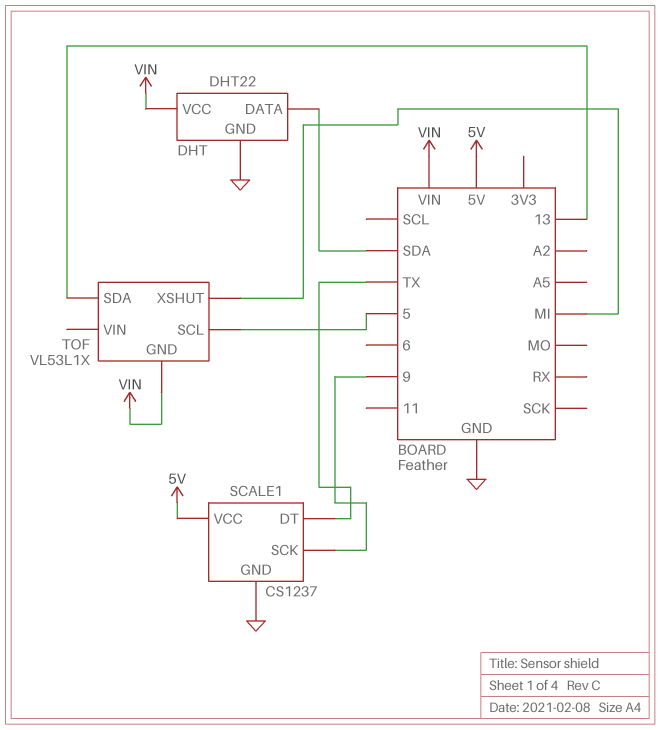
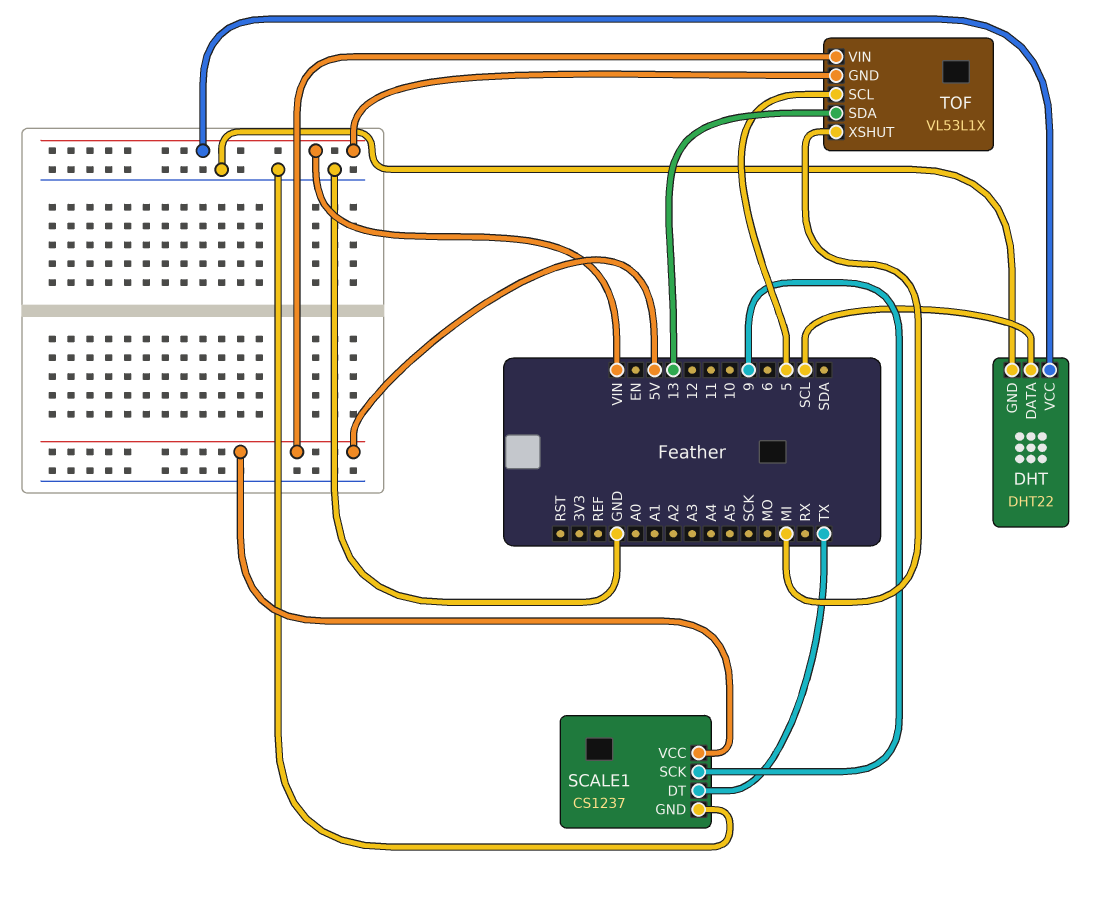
DHT pin DATA: SDA -> SCL
TOF pin VIN: none -> 5V

